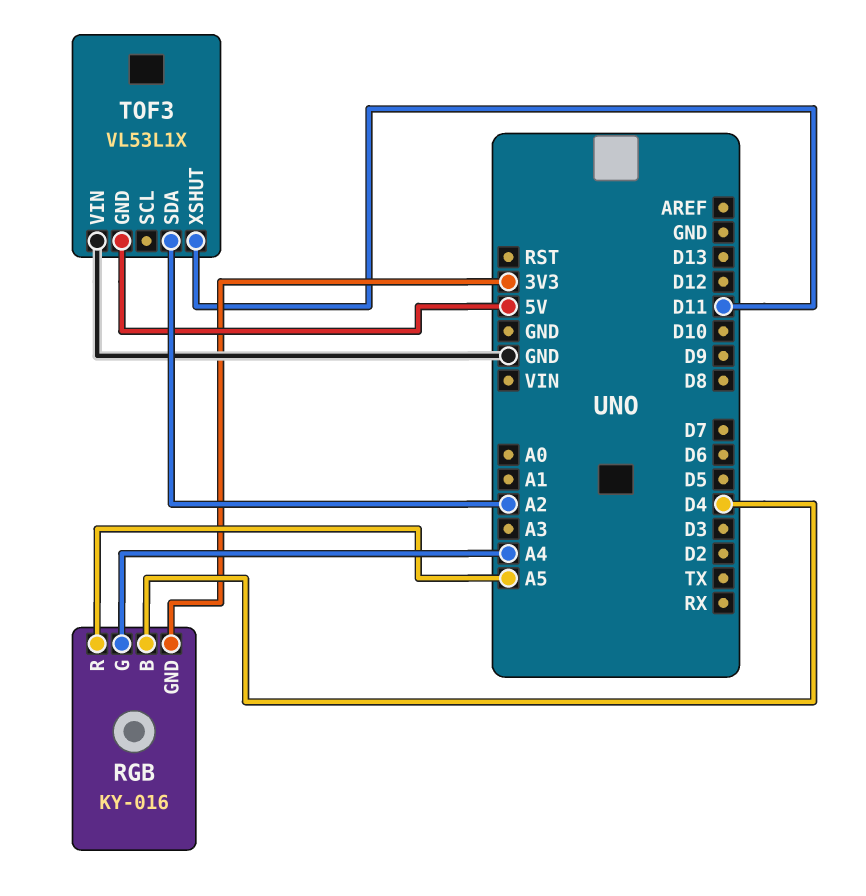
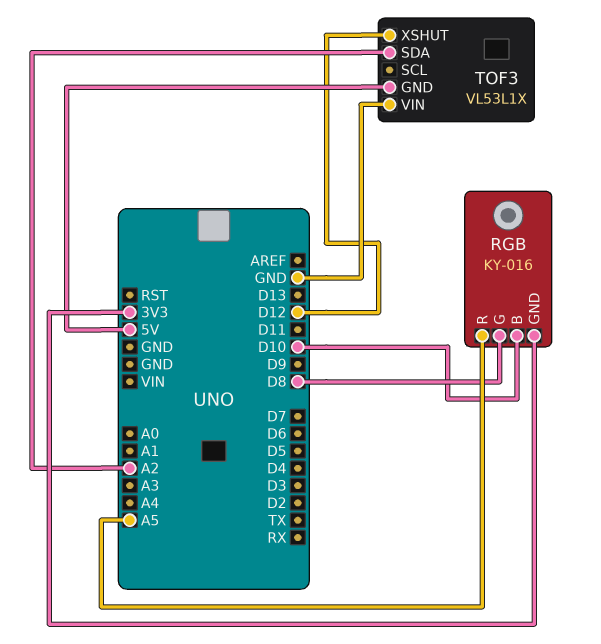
RGB pin B: D4 -> D10
RGB pin G: A4 -> D8
TOF3 pin XSHUT: D11 -> D12

